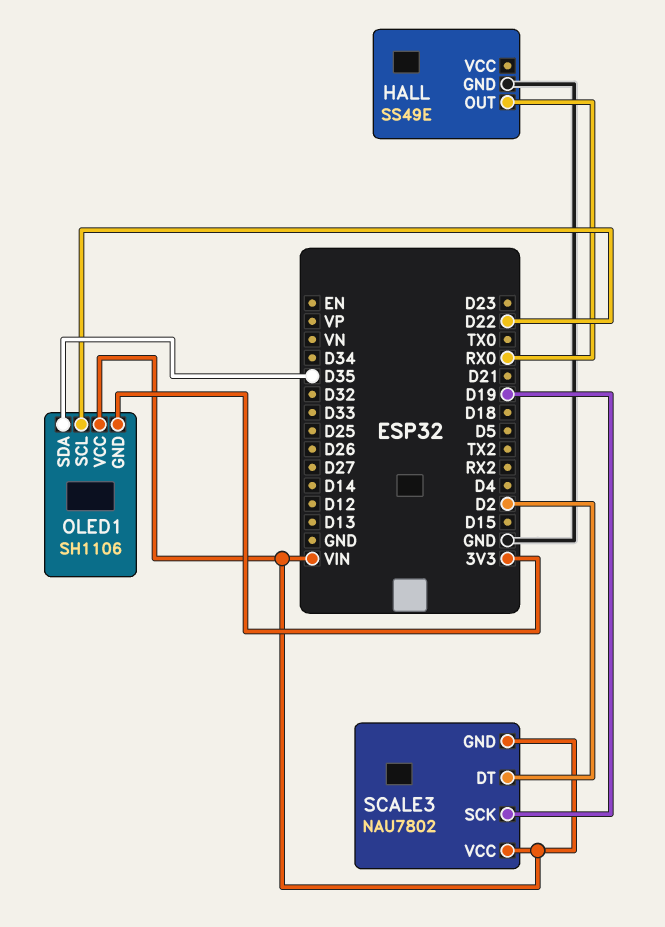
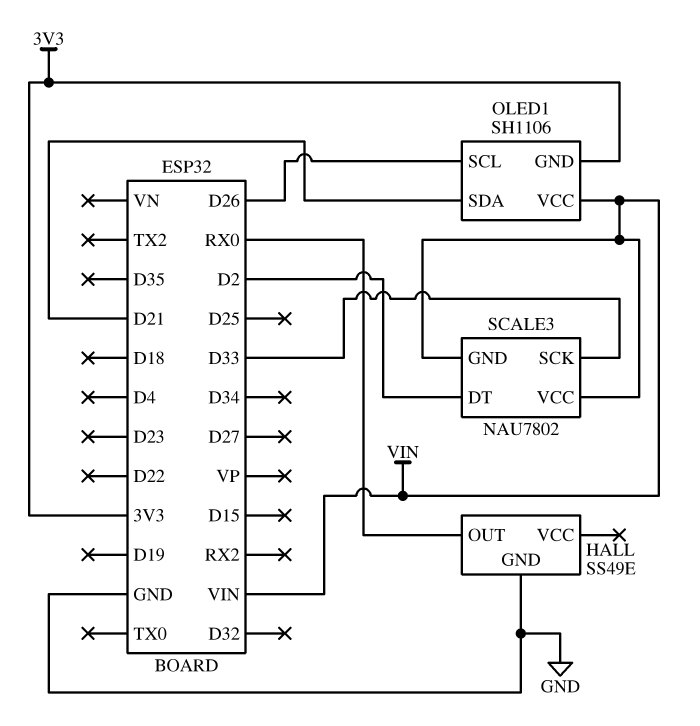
OLED1 pin SCL: D22 -> D26
OLED1 pin SDA: D35 -> D21
SCALE3 pin SCK: D19 -> D33

